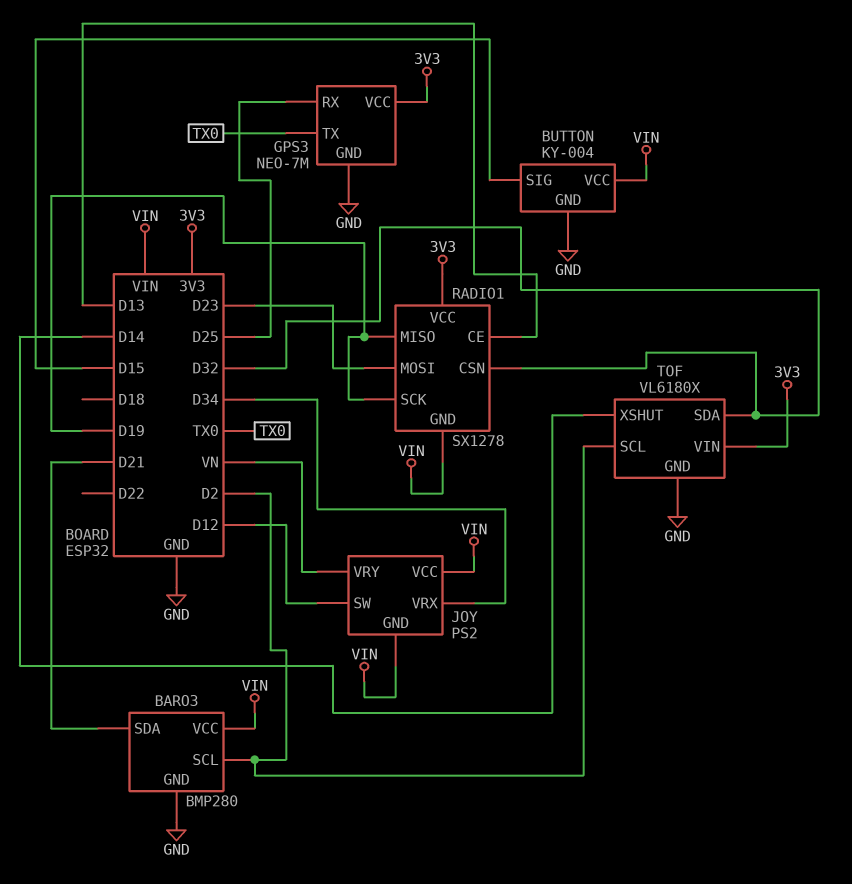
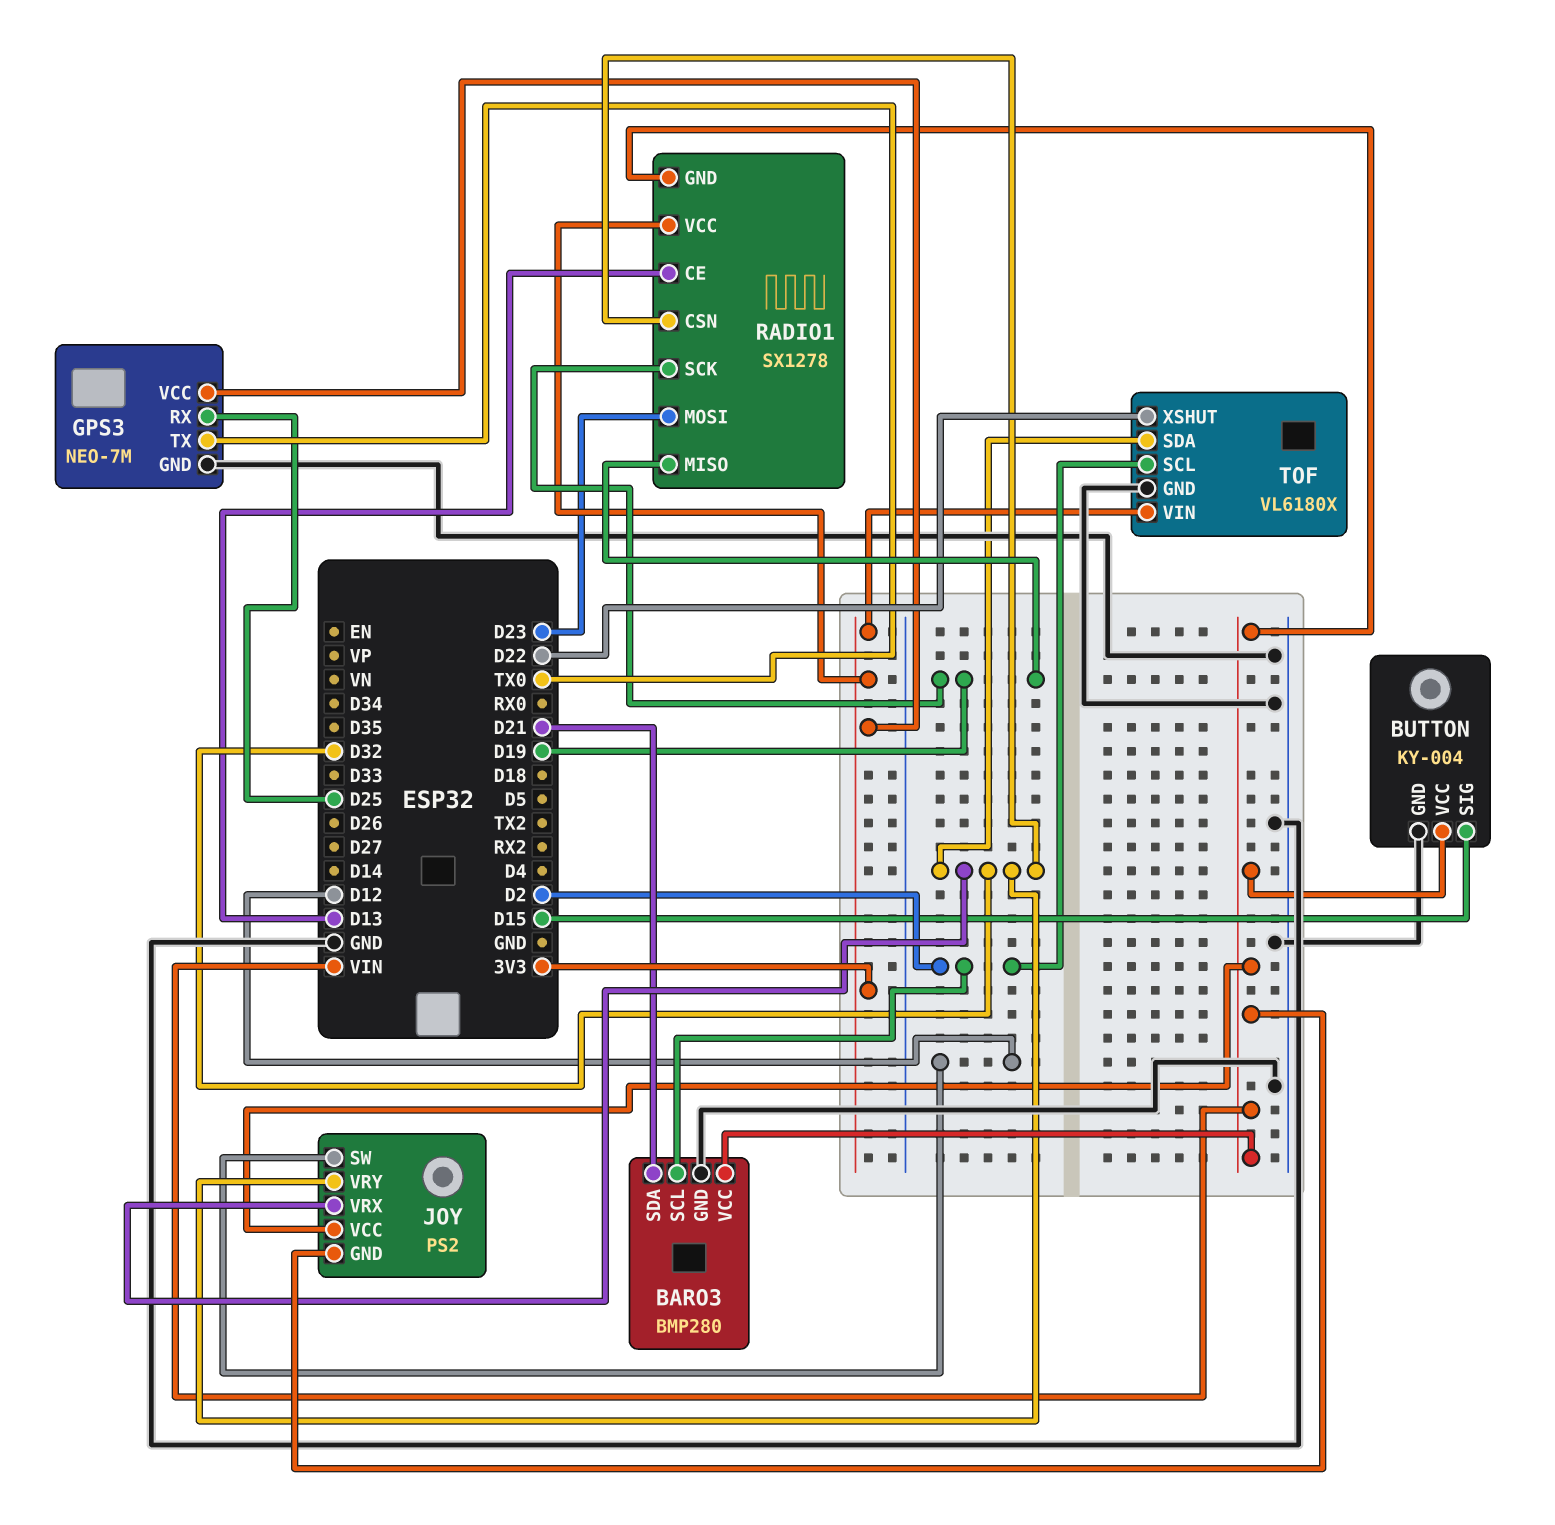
JOY pin VRX: D34 -> D32
JOY pin VRY: VN -> D32
TOF pin XSHUT: D14 -> D22

